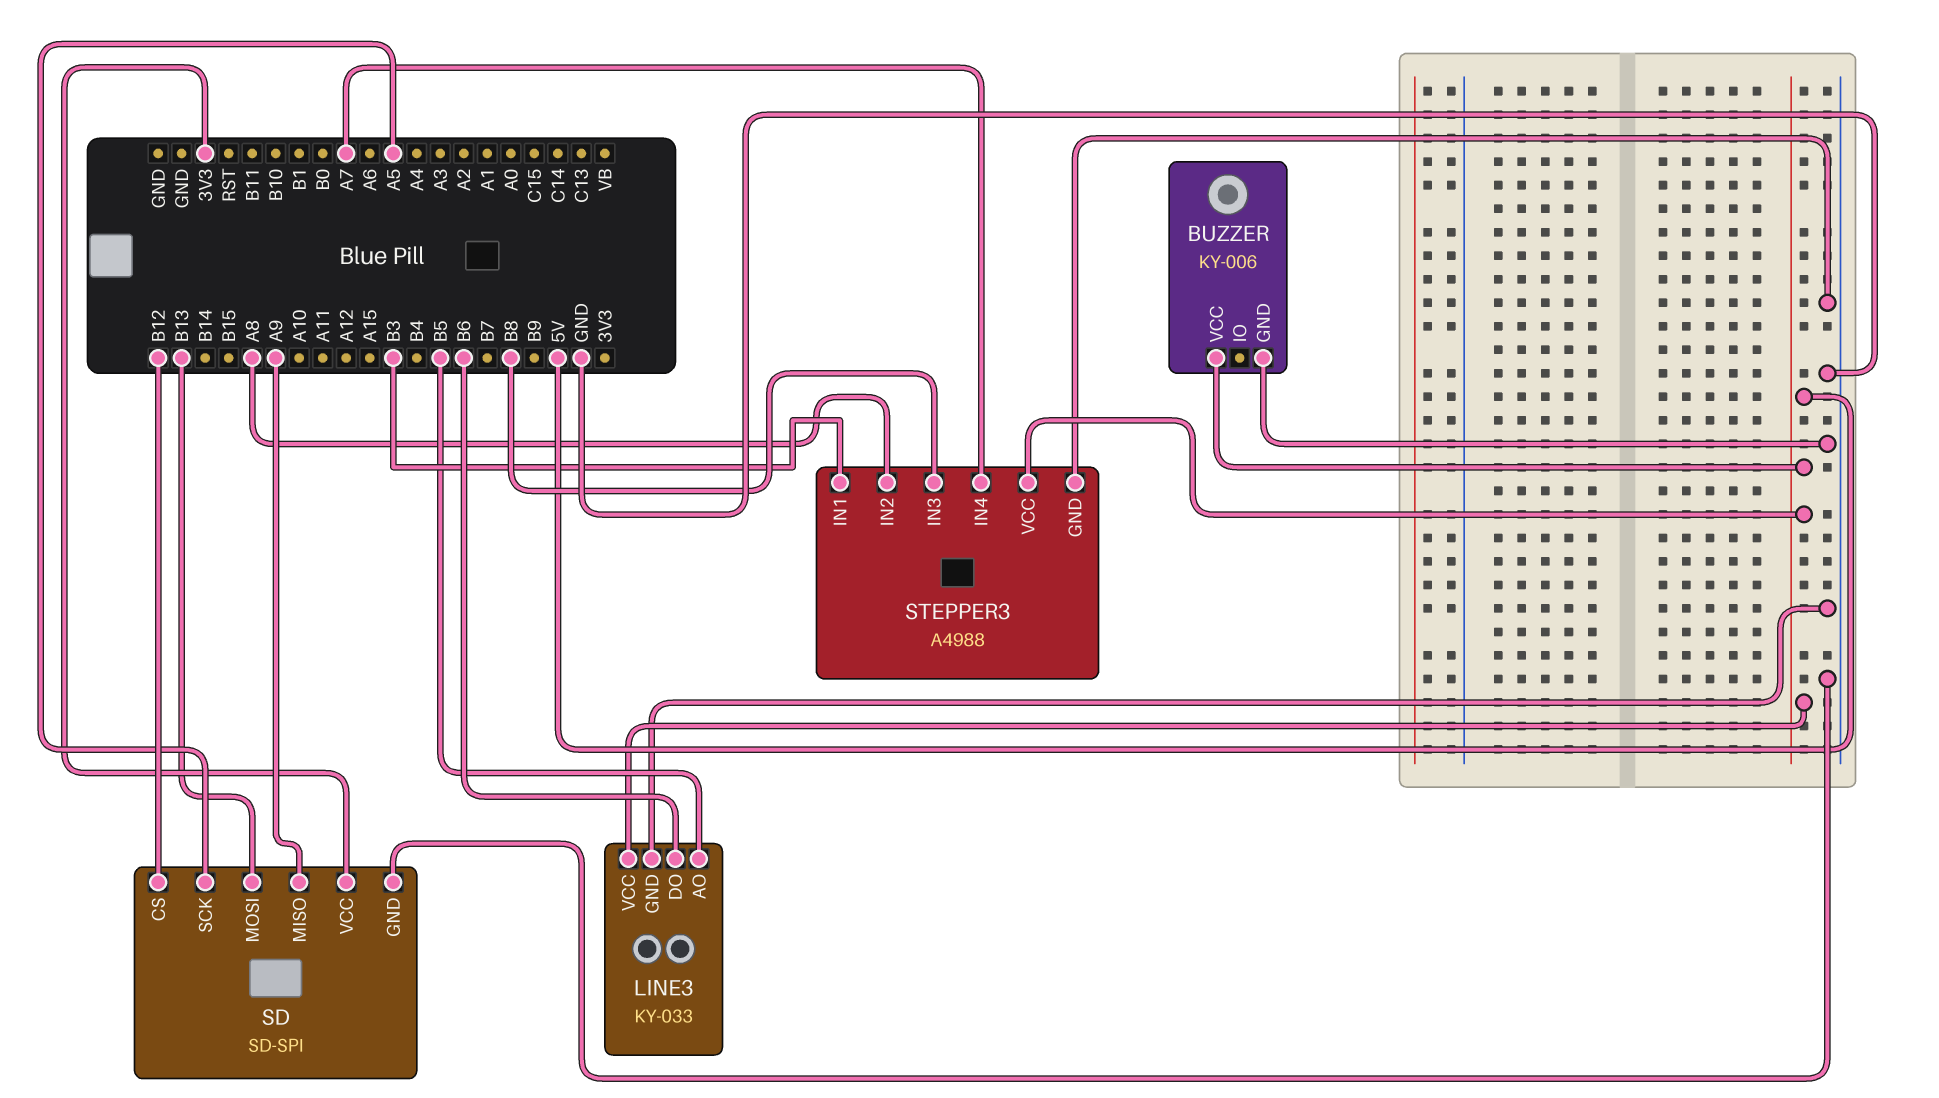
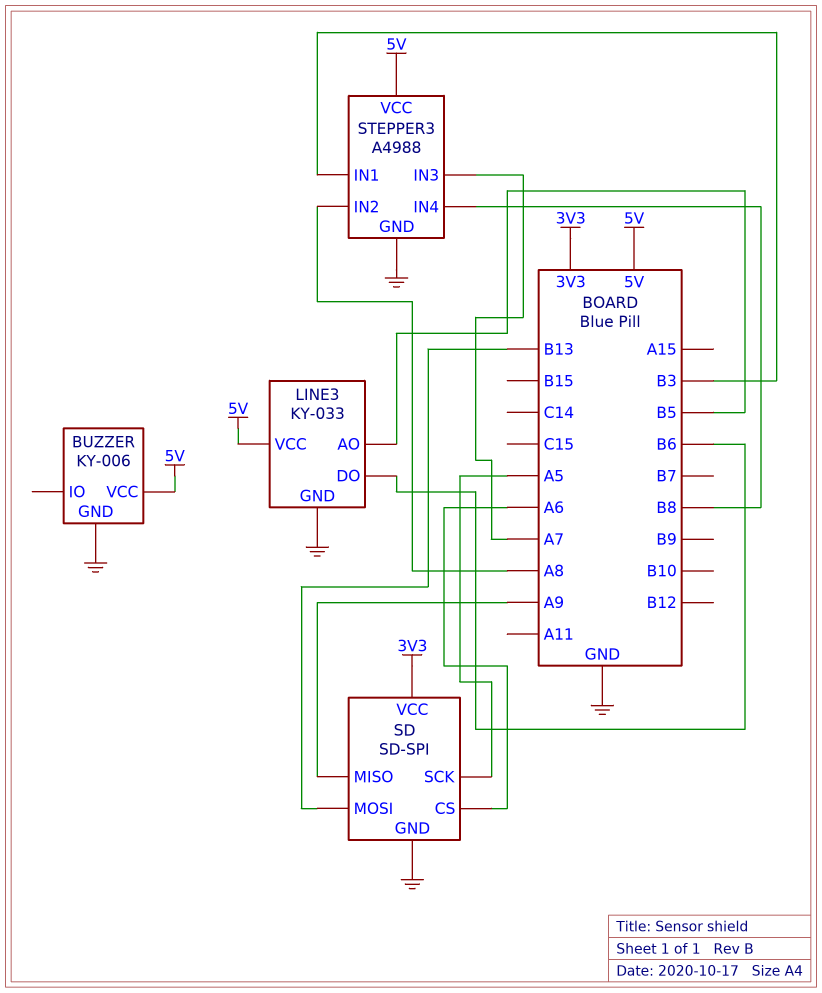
SD pin CS: B12 -> A6
STEPPER3 pin IN3: B8 -> A7
STEPPER3 pin IN4: A7 -> B8

